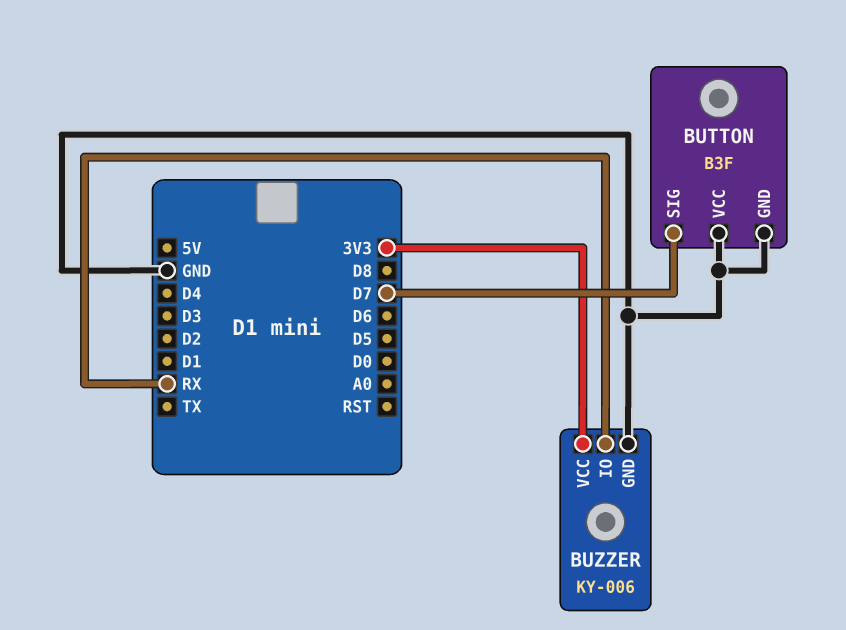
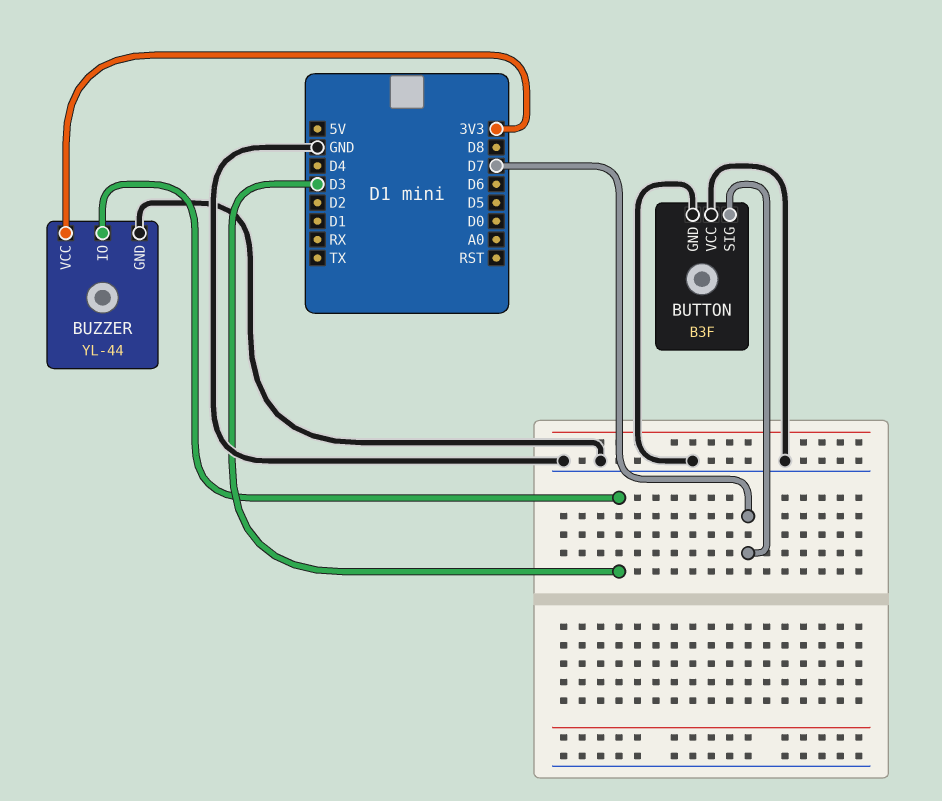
BUZZER: KY-006 -> YL-44
BUZZER pin IO: RX -> D3

